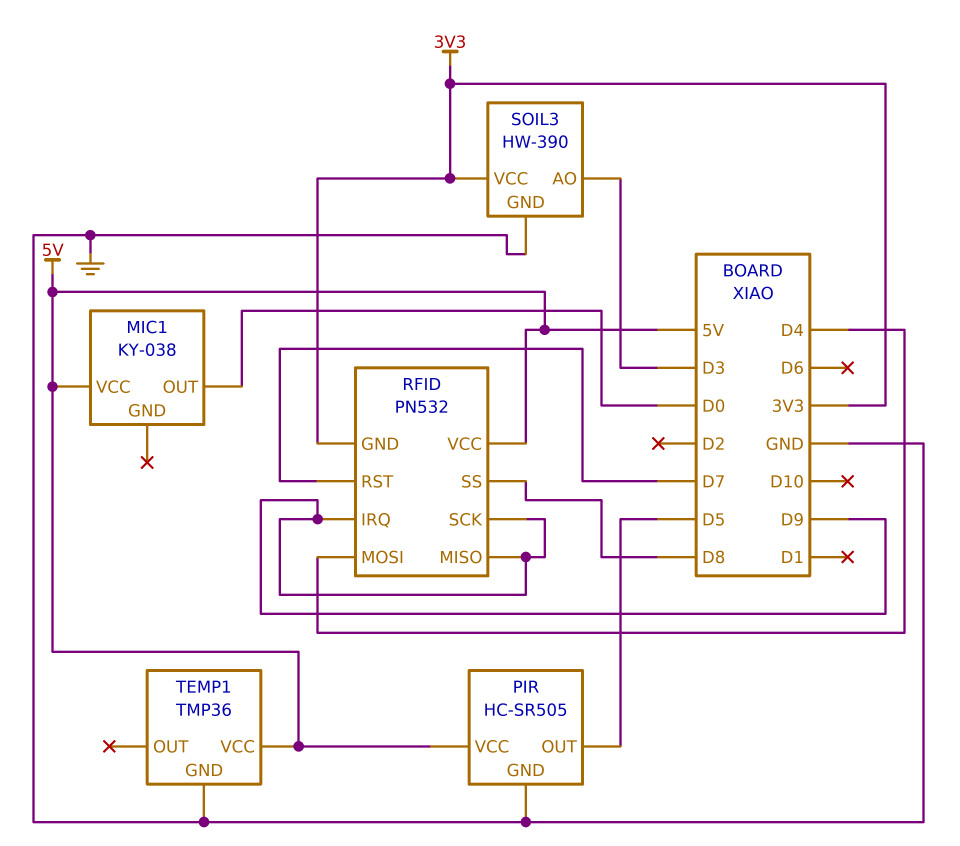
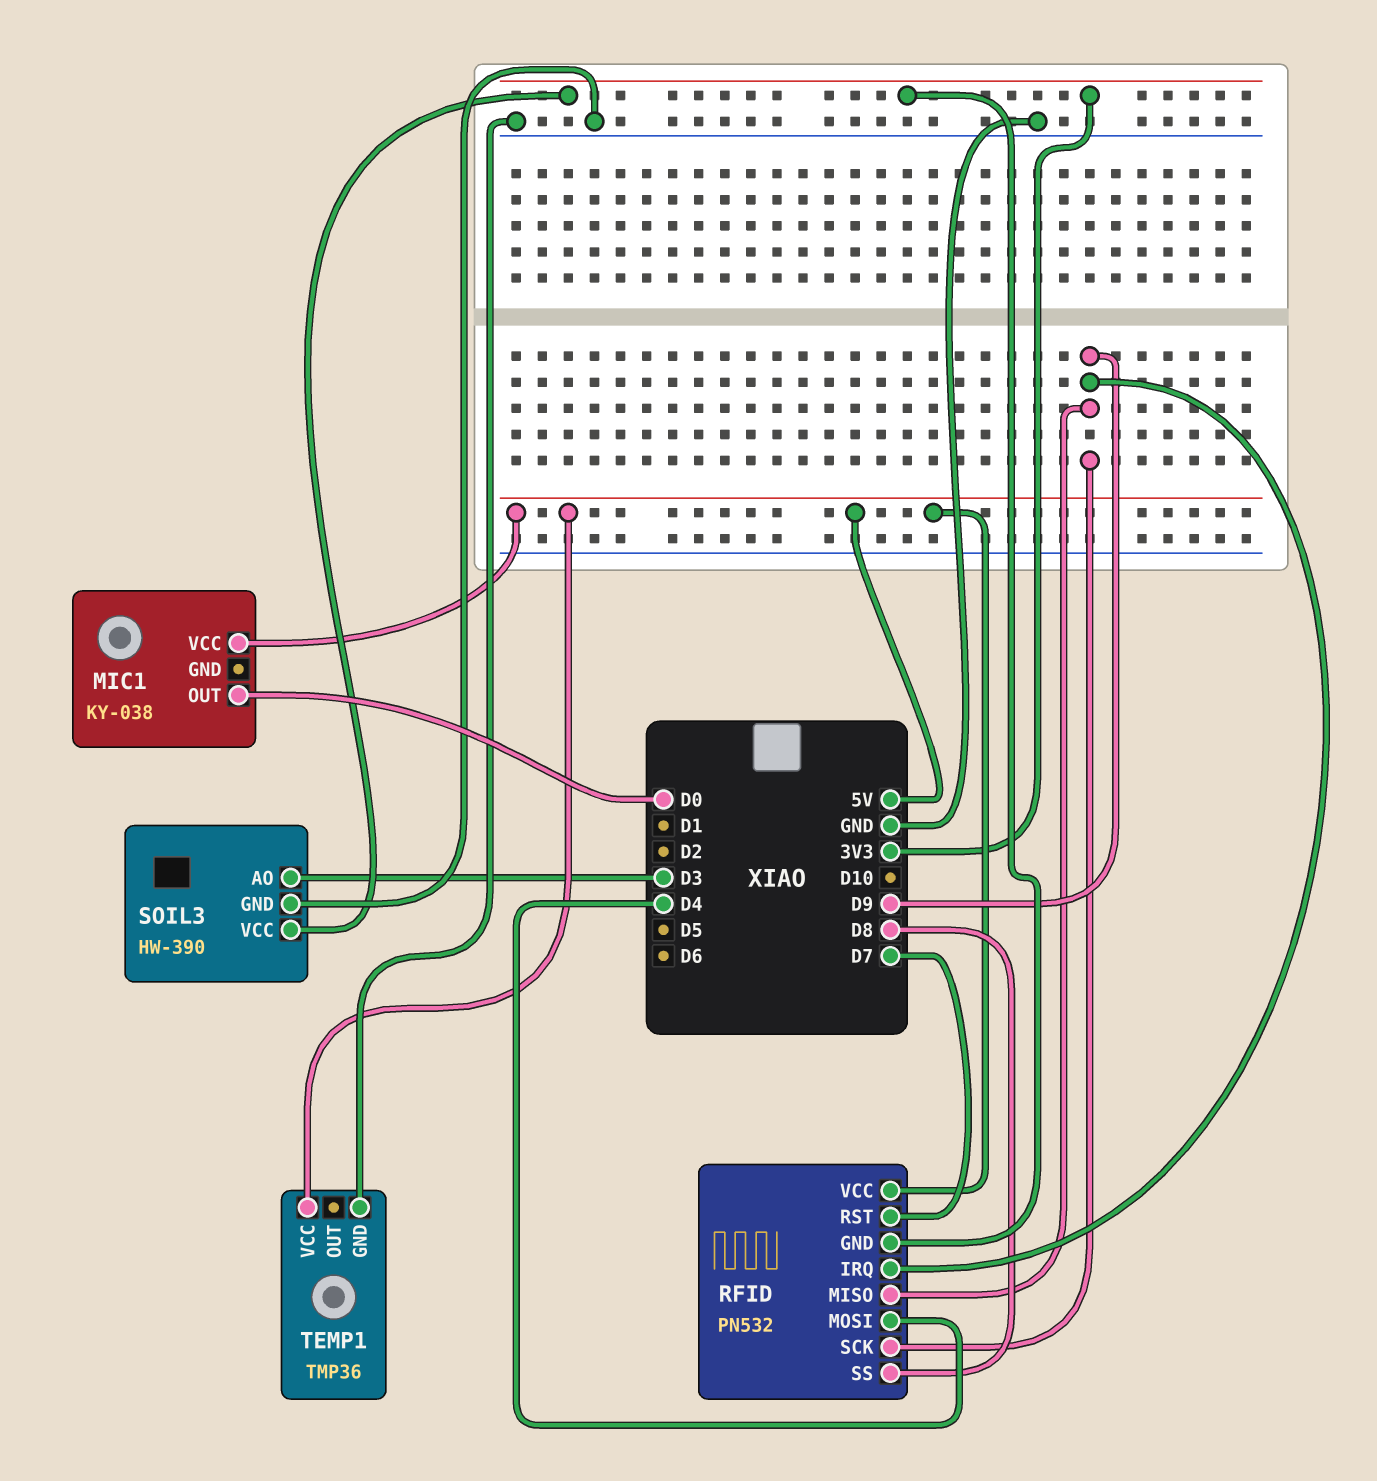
PIR: HC-SR505 -> none
PIR pin GND: GND -> none
PIR pin OUT: D5 -> none
PIR pin VCC: 5V -> none

